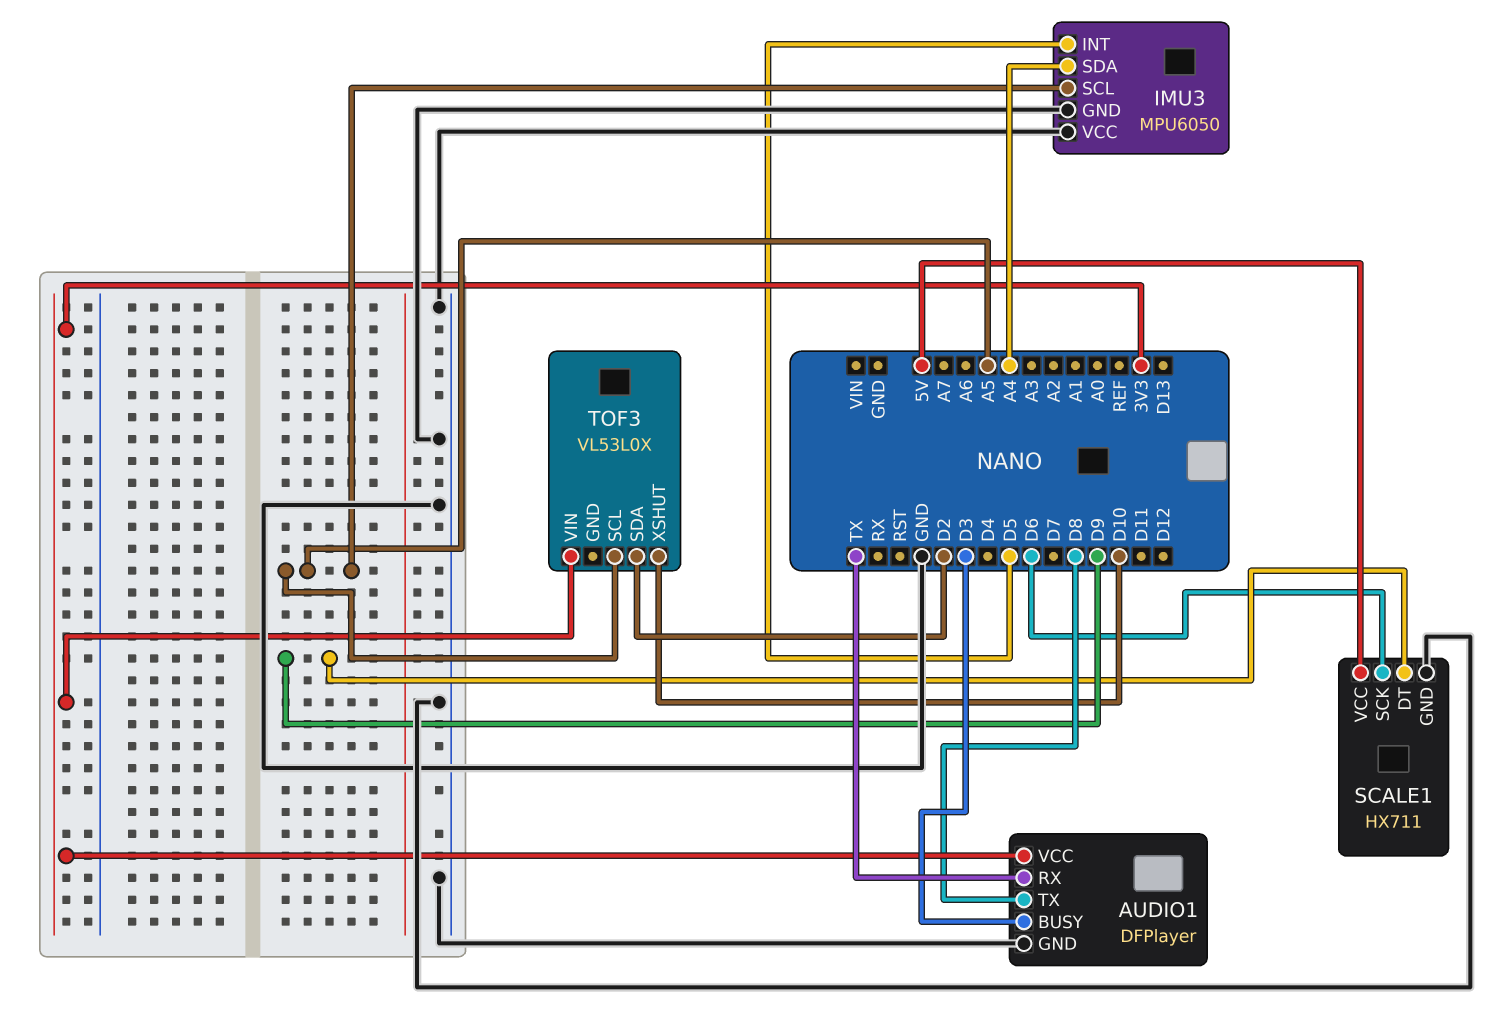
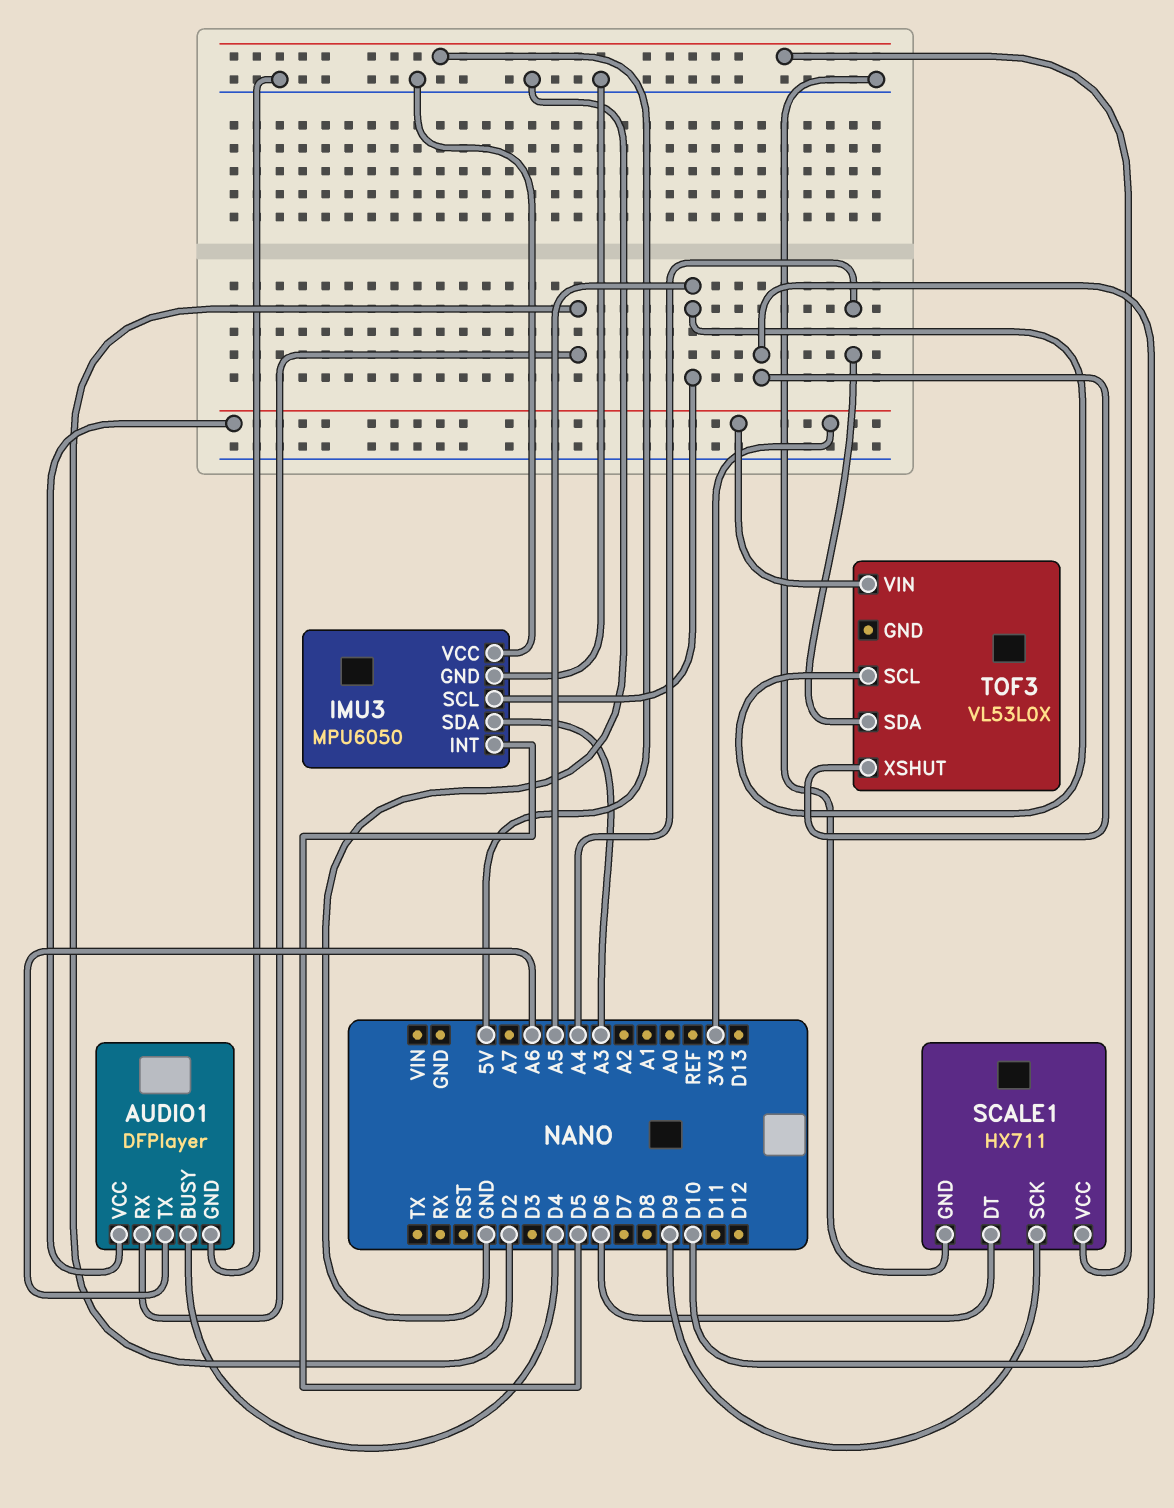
AUDIO1 pin BUSY: D3 -> D4
AUDIO1 pin RX: TX -> D2
AUDIO1 pin TX: D8 -> A6
IMU3 pin SDA: A4 -> A3
SCALE1 pin DT: D9 -> D6
SCALE1 pin SCK: D6 -> D9
TOF3 pin SDA: D2 -> A4

